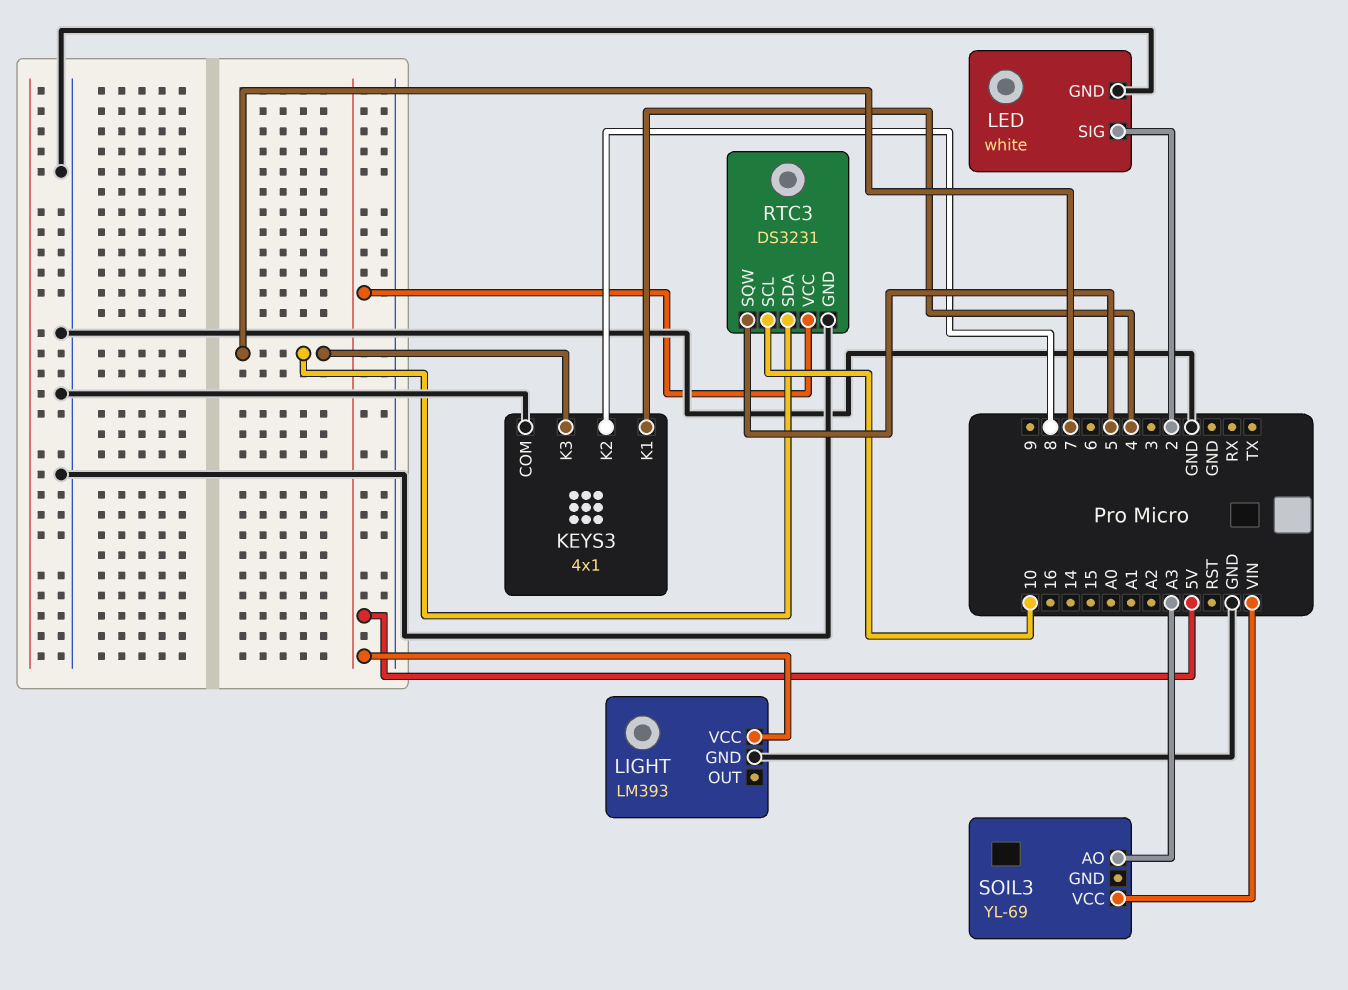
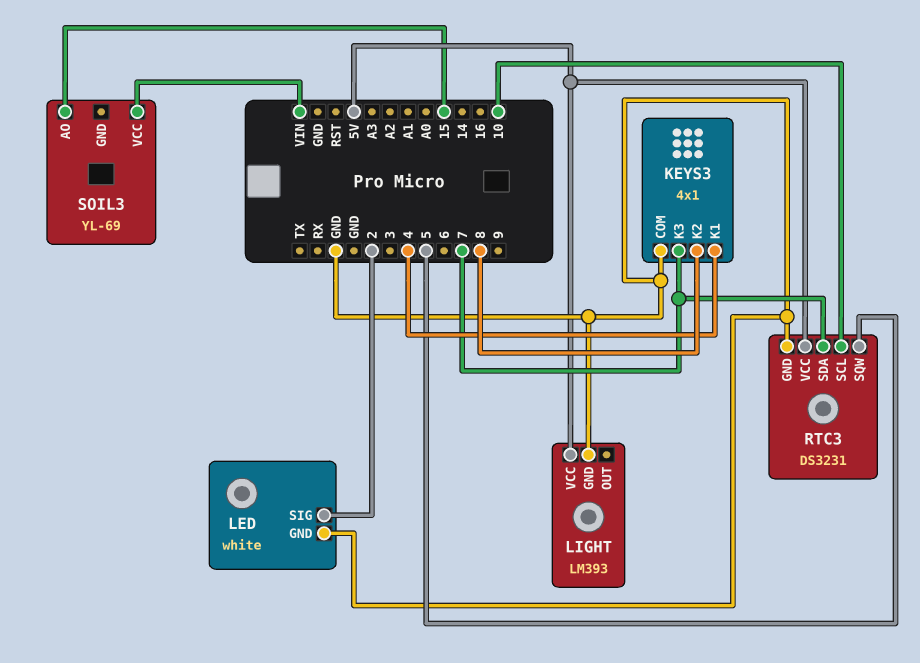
SOIL3 pin AO: A3 -> 15

